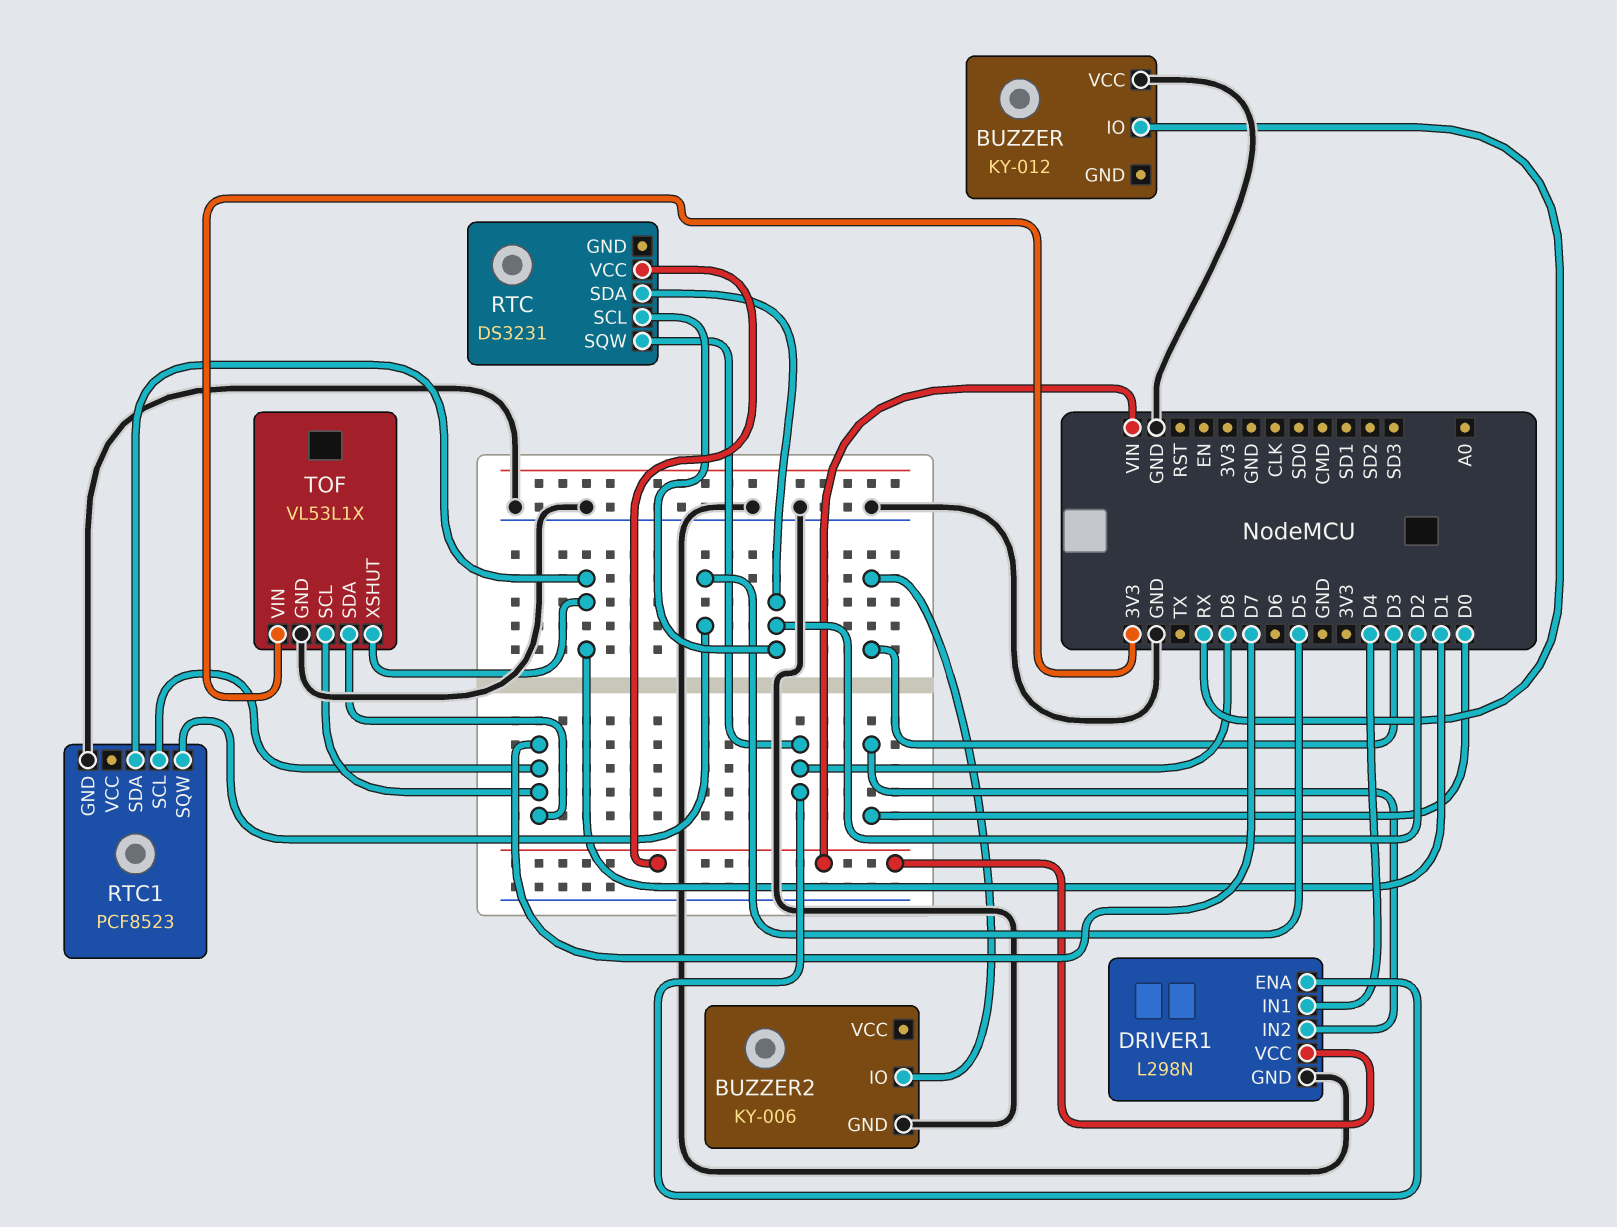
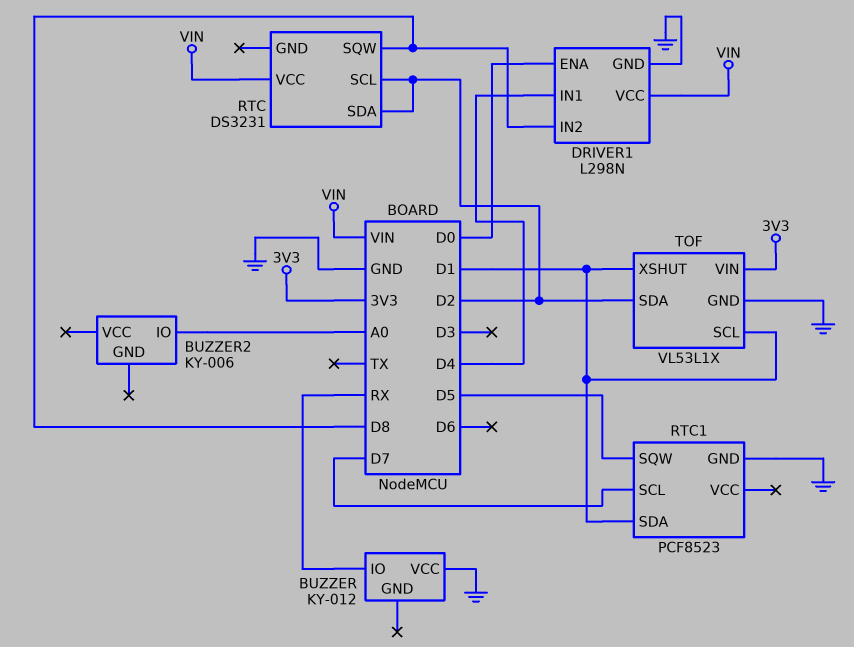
BUZZER2 pin GND: GND -> none
BUZZER2 pin IO: D3 -> A0
DRIVER1 pin ENA: D8 -> D0
DRIVER1 pin IN2: D0 -> D8
TOF pin SCL: D7 -> D1
TOF pin SDA: D7 -> D2

